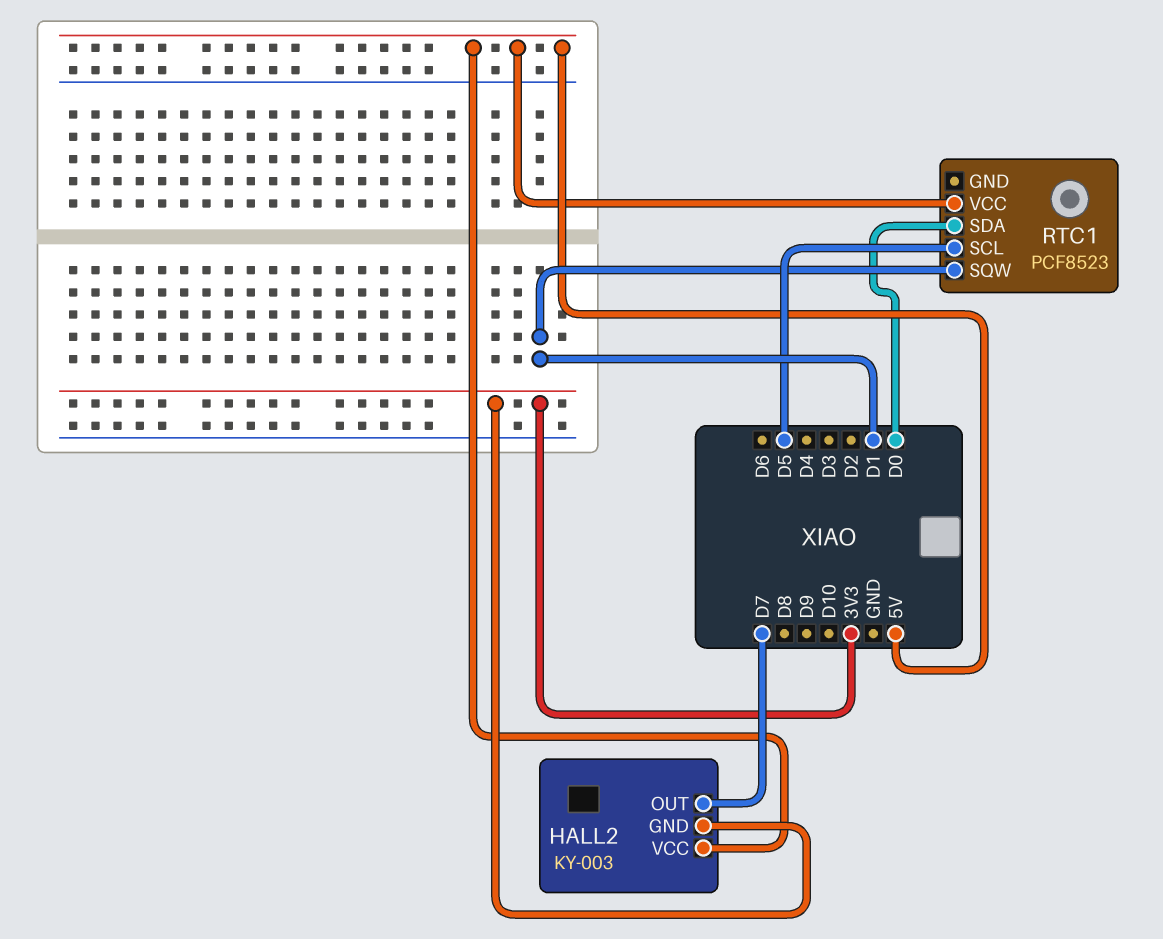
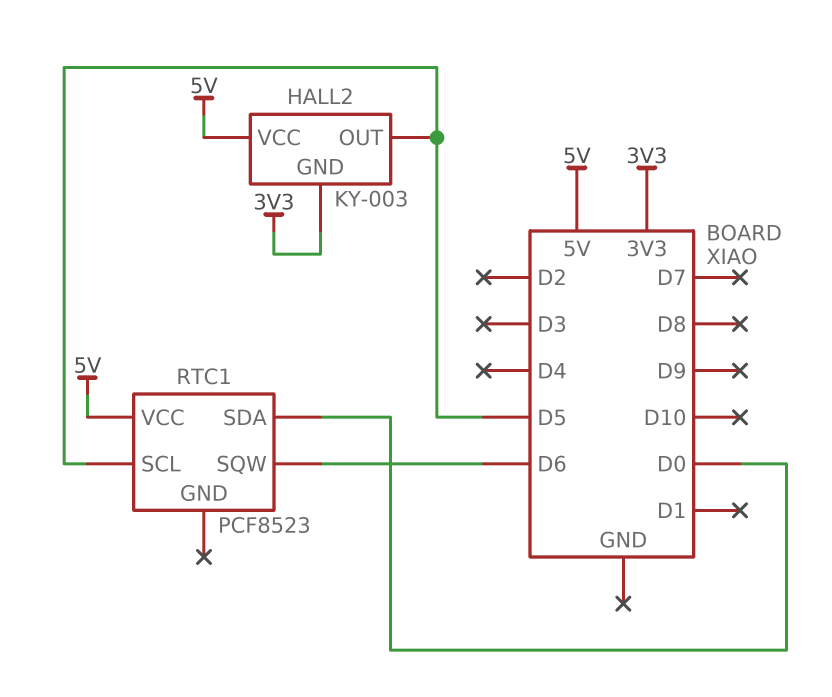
HALL2 pin OUT: D7 -> D5
RTC1 pin SQW: D1 -> D6

